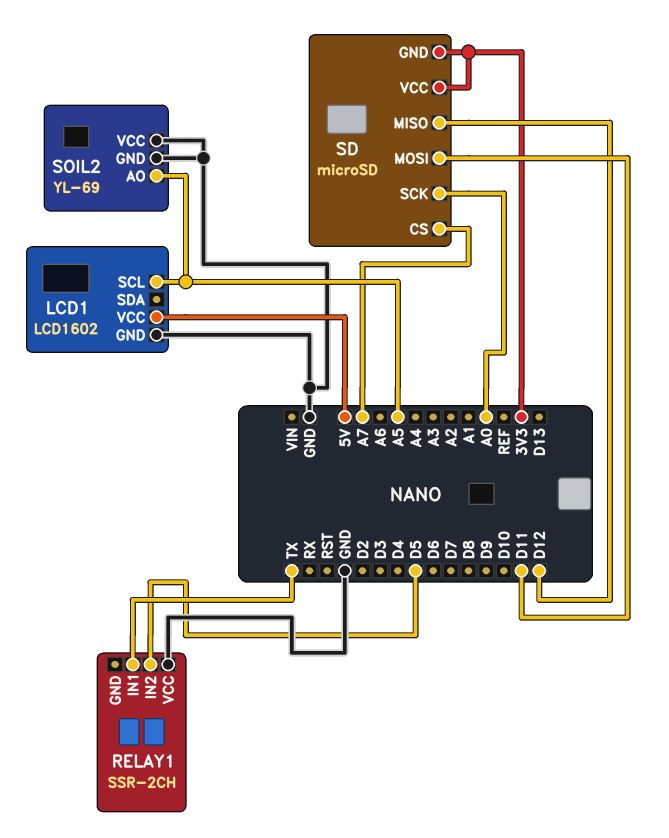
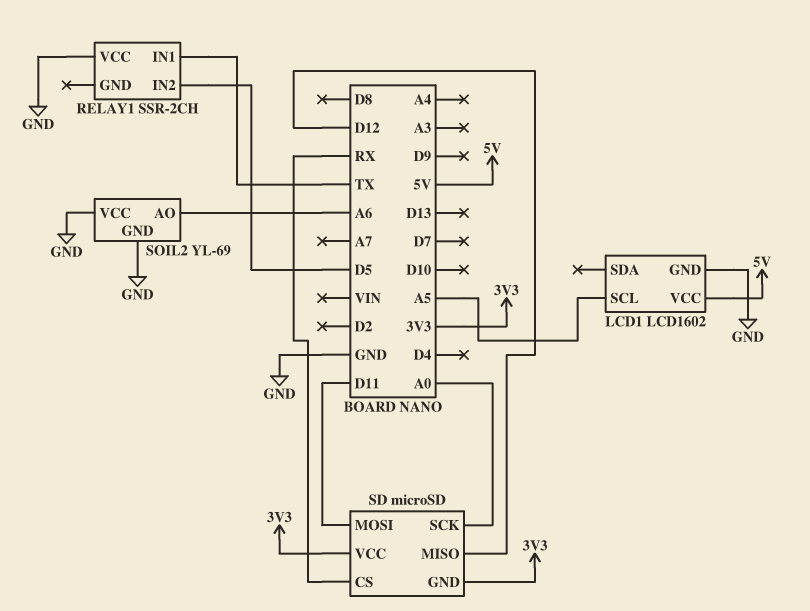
SD pin CS: A7 -> RX
SOIL2 pin AO: A5 -> A6

